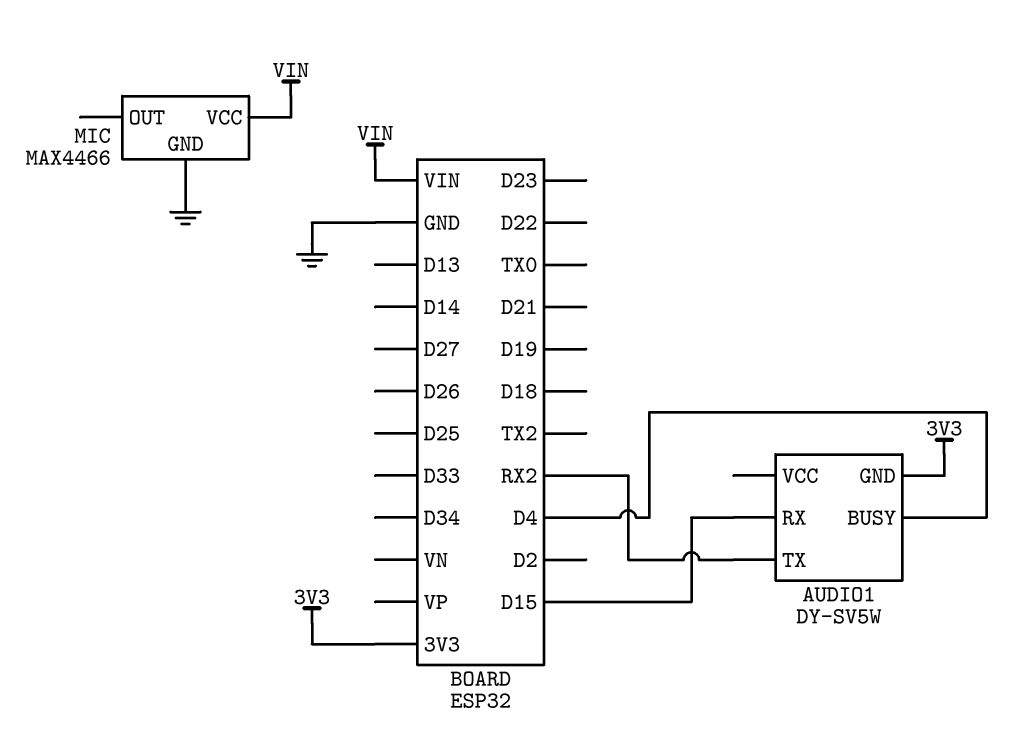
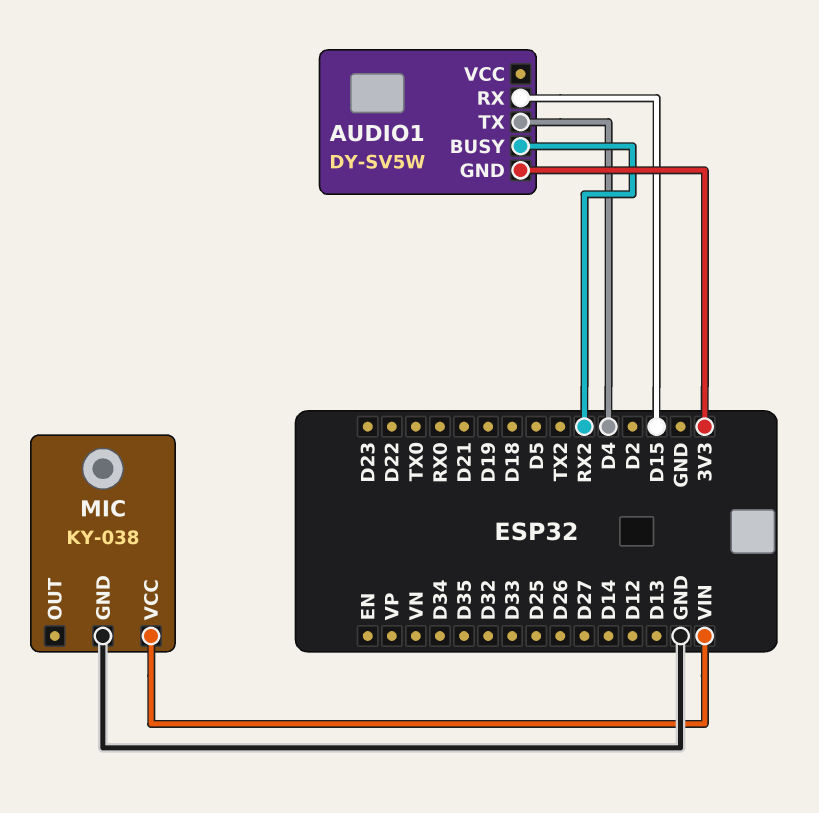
AUDIO1 pin BUSY: D4 -> RX2
AUDIO1 pin TX: RX2 -> D4
MIC: MAX4466 -> KY-038

